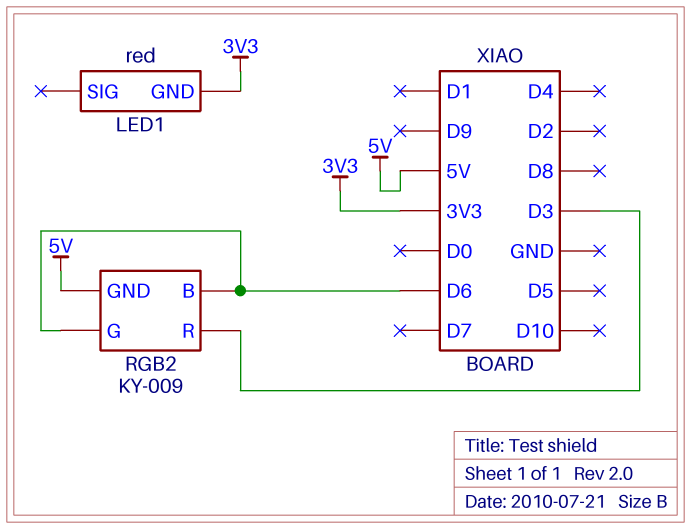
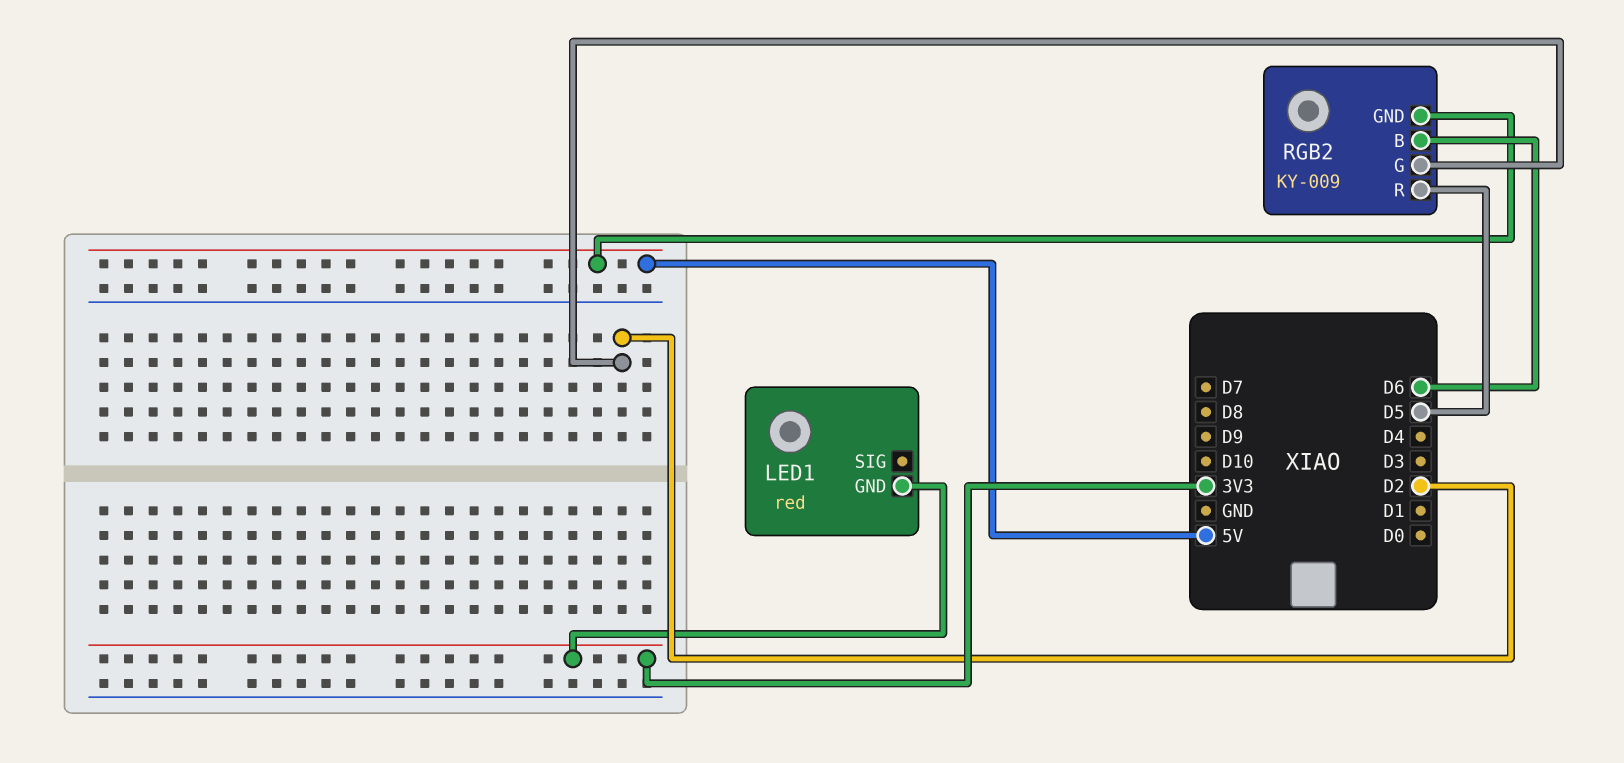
RGB2 pin G: D6 -> D2
RGB2 pin R: D3 -> D5

